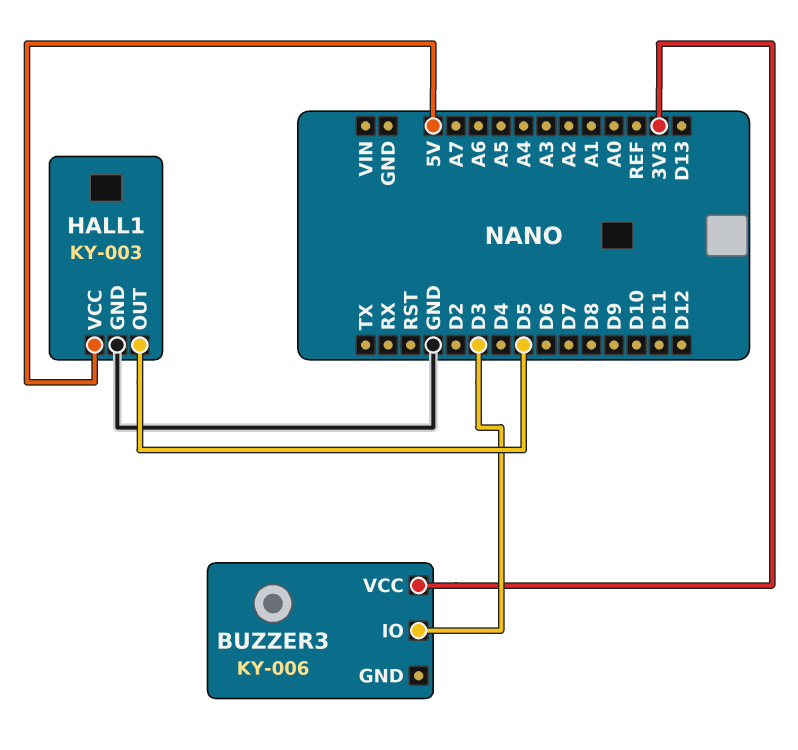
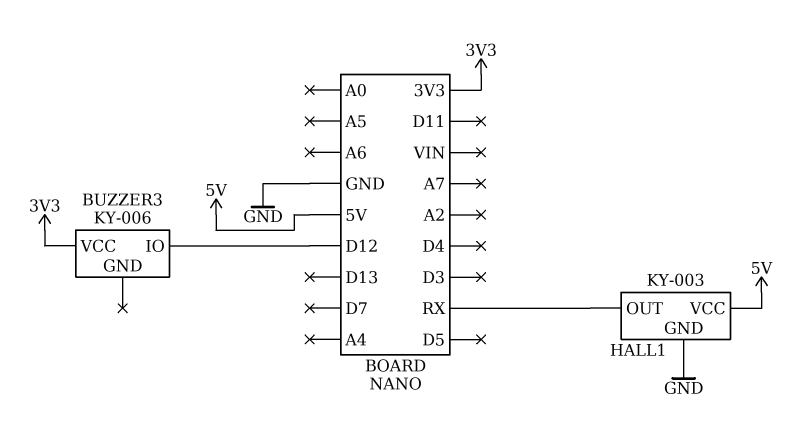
BUZZER3 pin IO: D3 -> D12
HALL1 pin OUT: D5 -> RX

